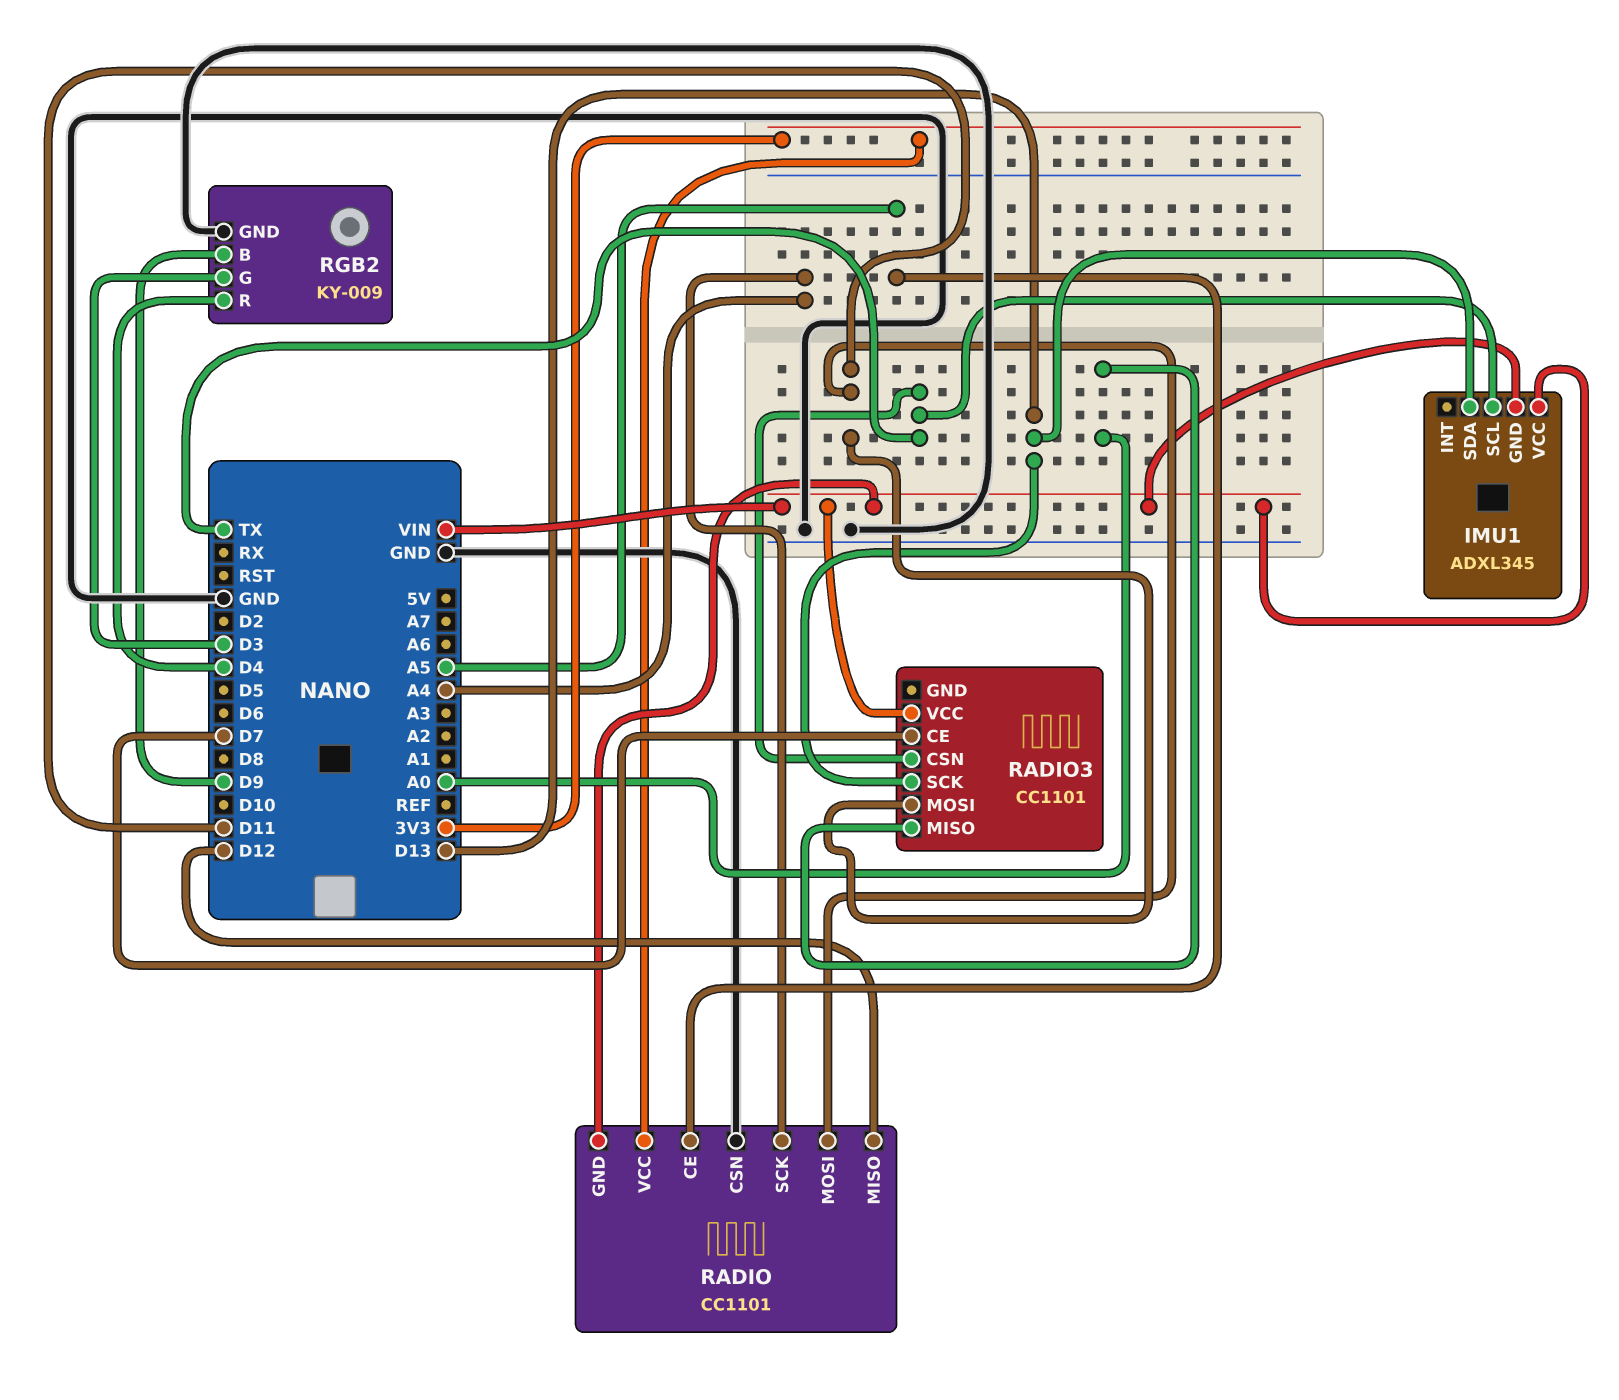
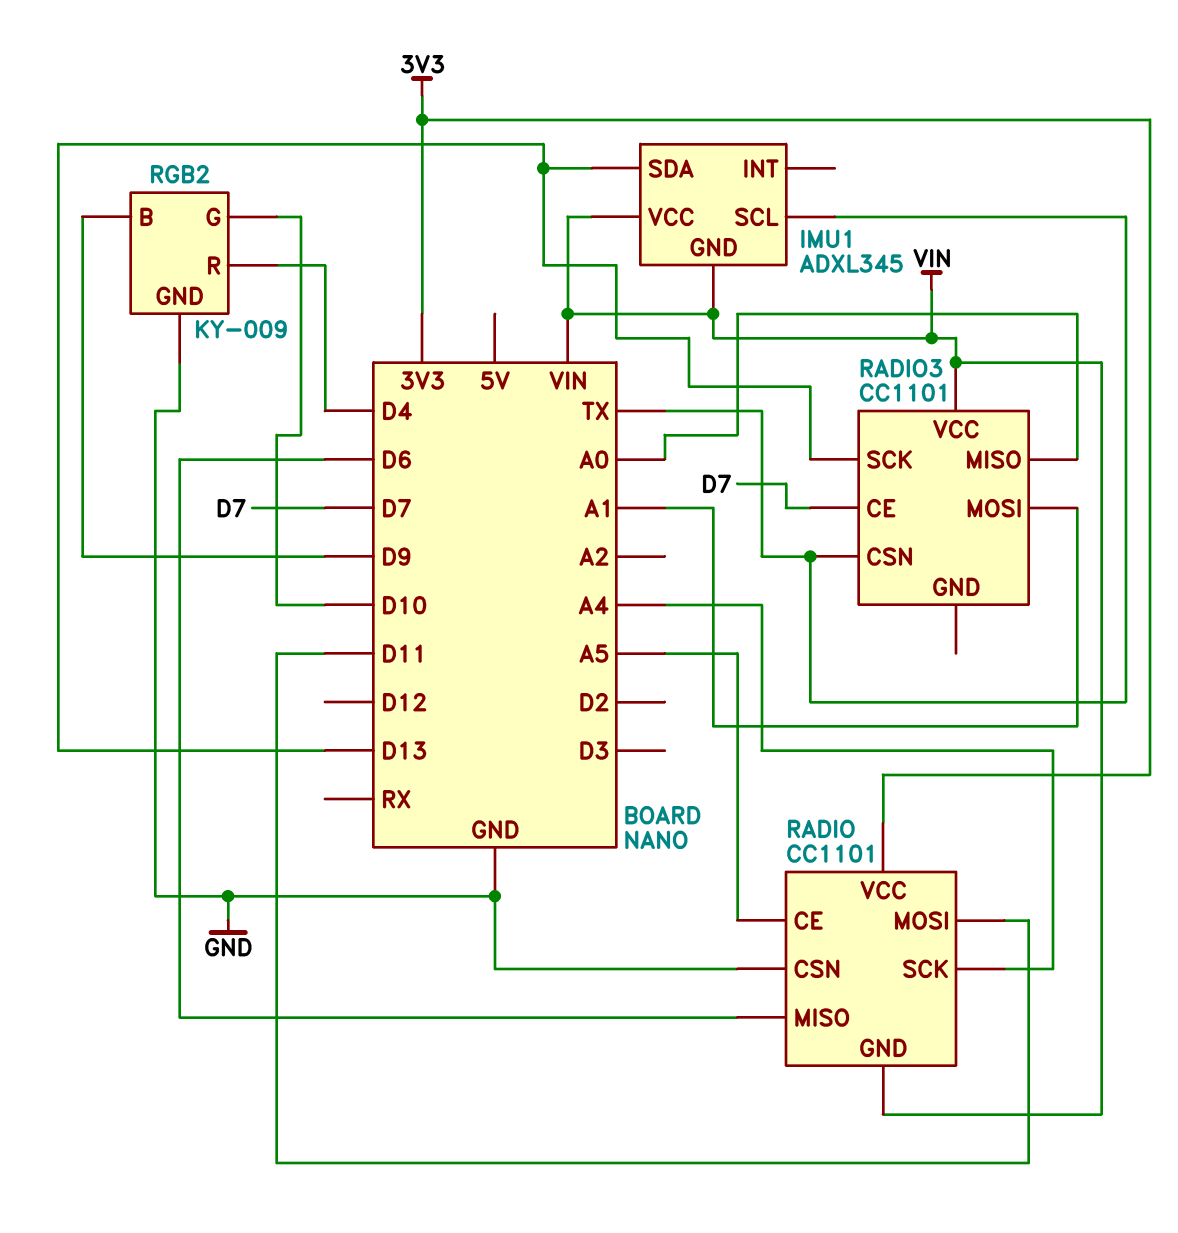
RADIO pin MISO: D12 -> D6
RADIO3 pin MOSI: D11 -> A1
RGB2 pin G: D3 -> D10

